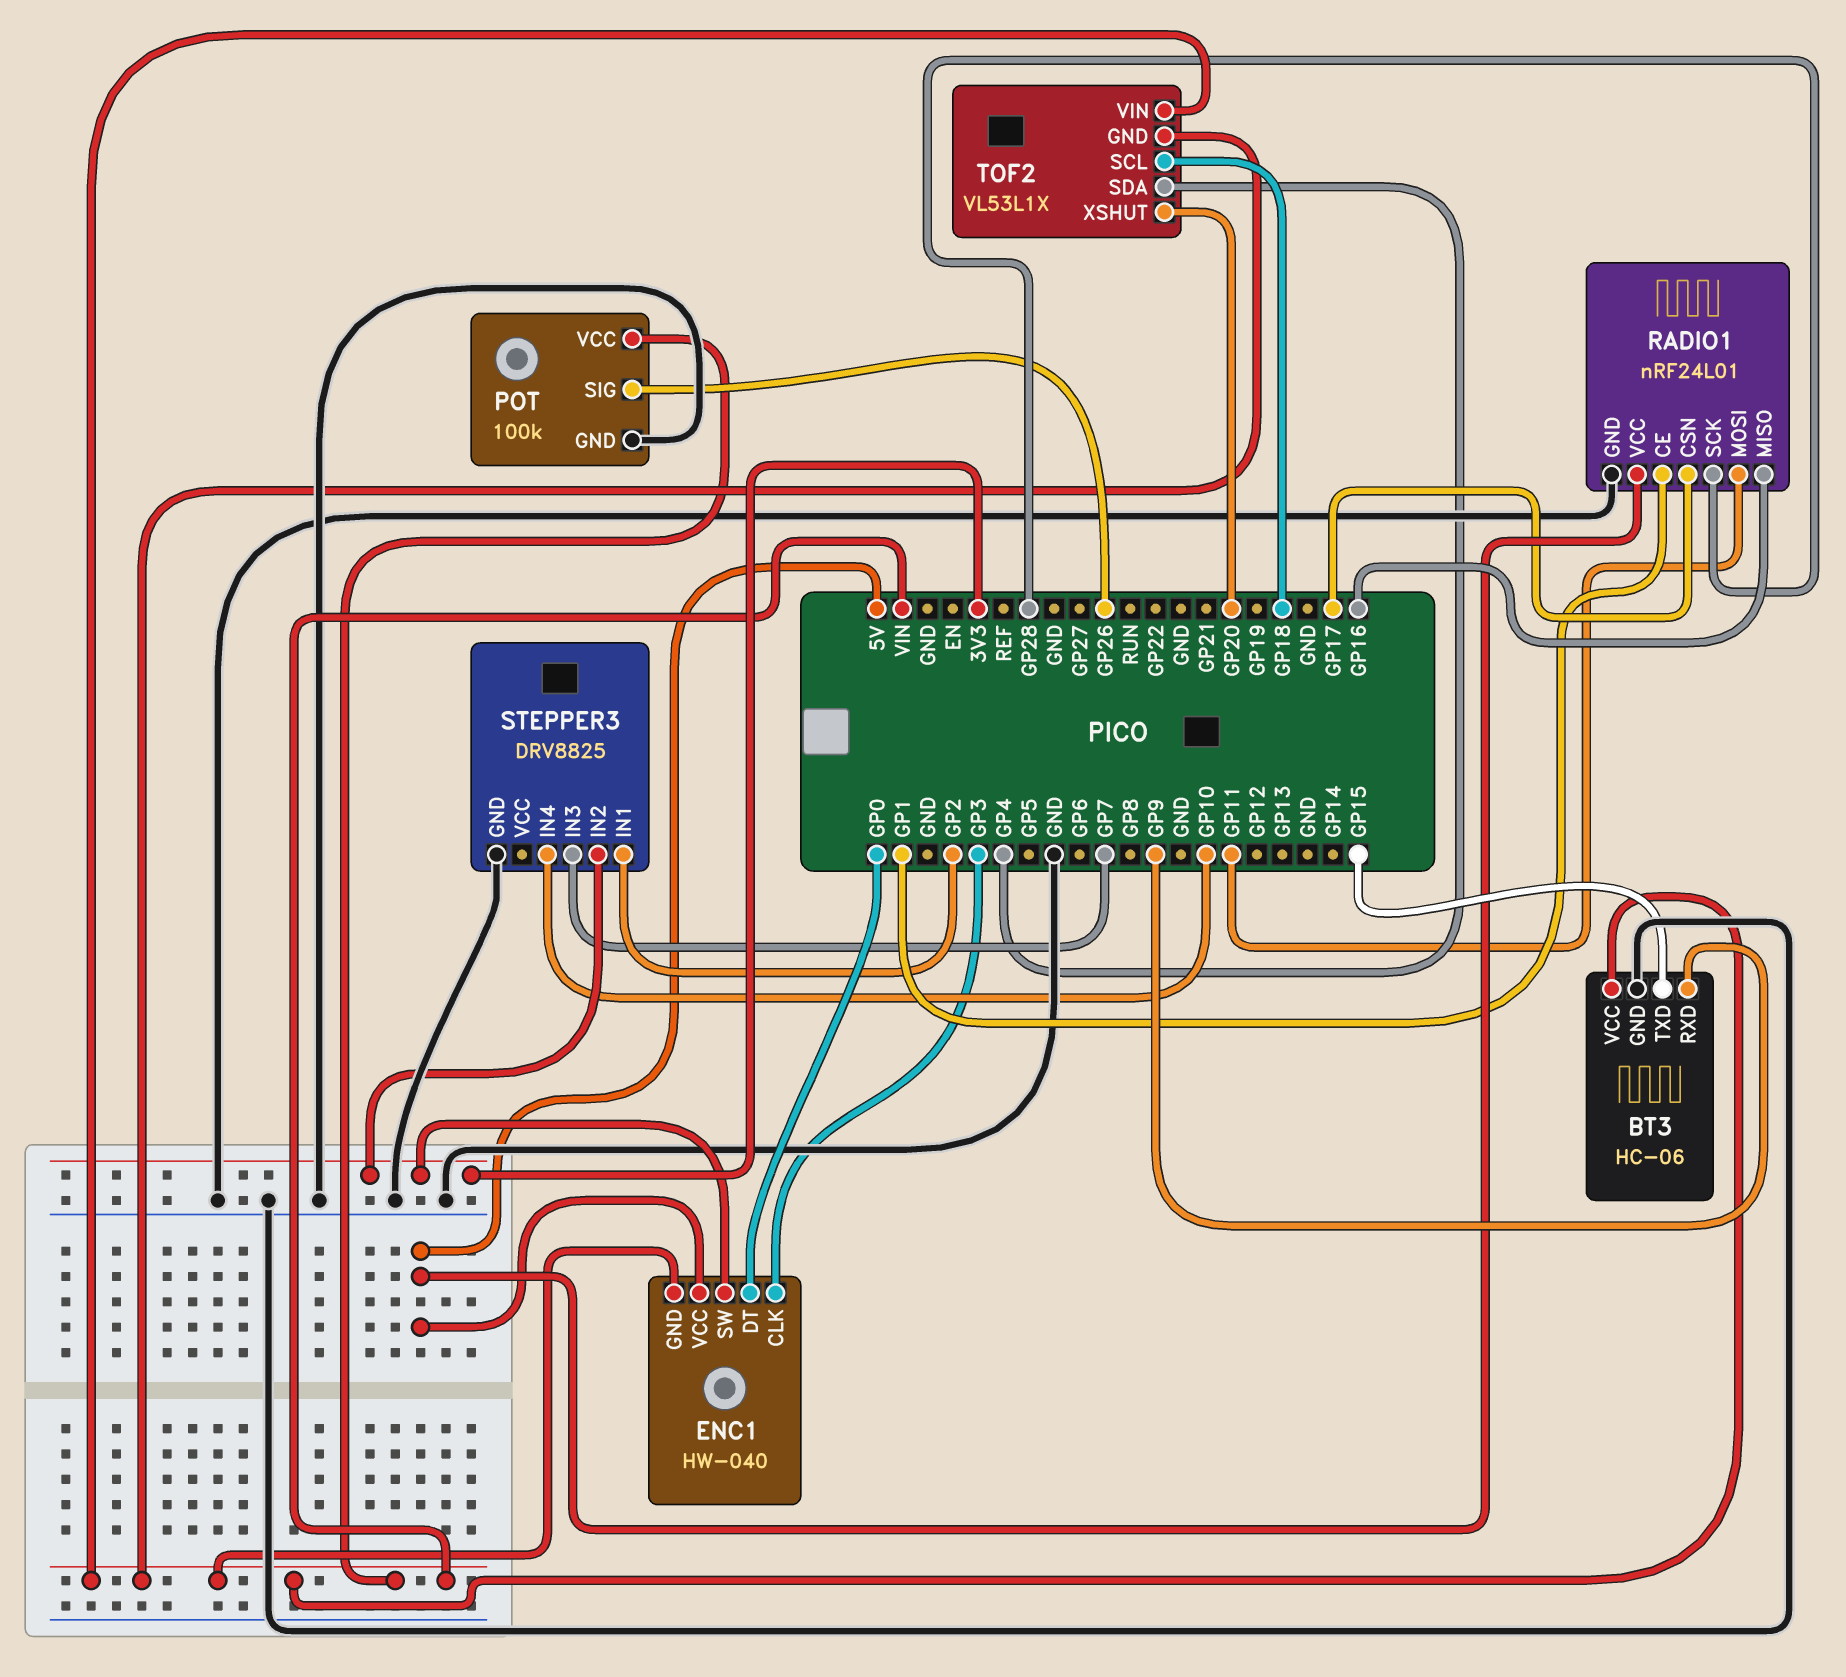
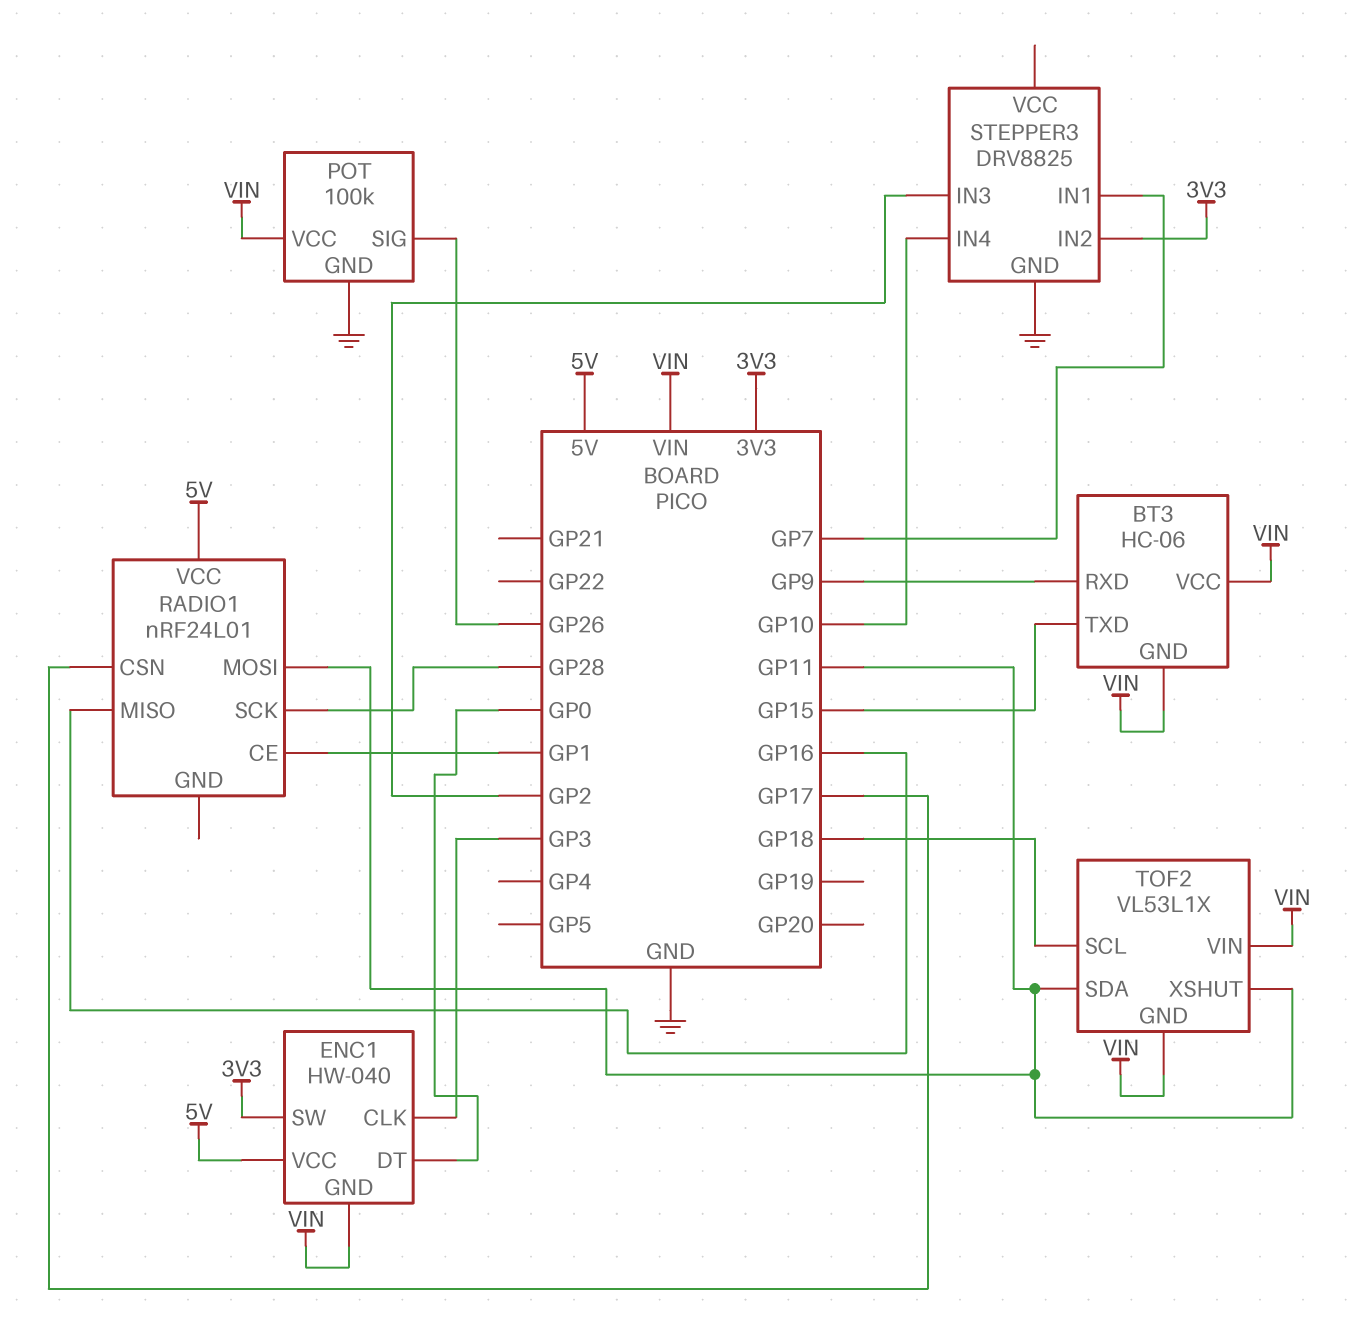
BT3 pin GND: GND -> VIN
RADIO1 pin GND: GND -> none
STEPPER3 pin IN1: GP2 -> GP7
STEPPER3 pin IN3: GP7 -> GP2
TOF2 pin SDA: GP4 -> GP11
TOF2 pin XSHUT: GP20 -> GP11

